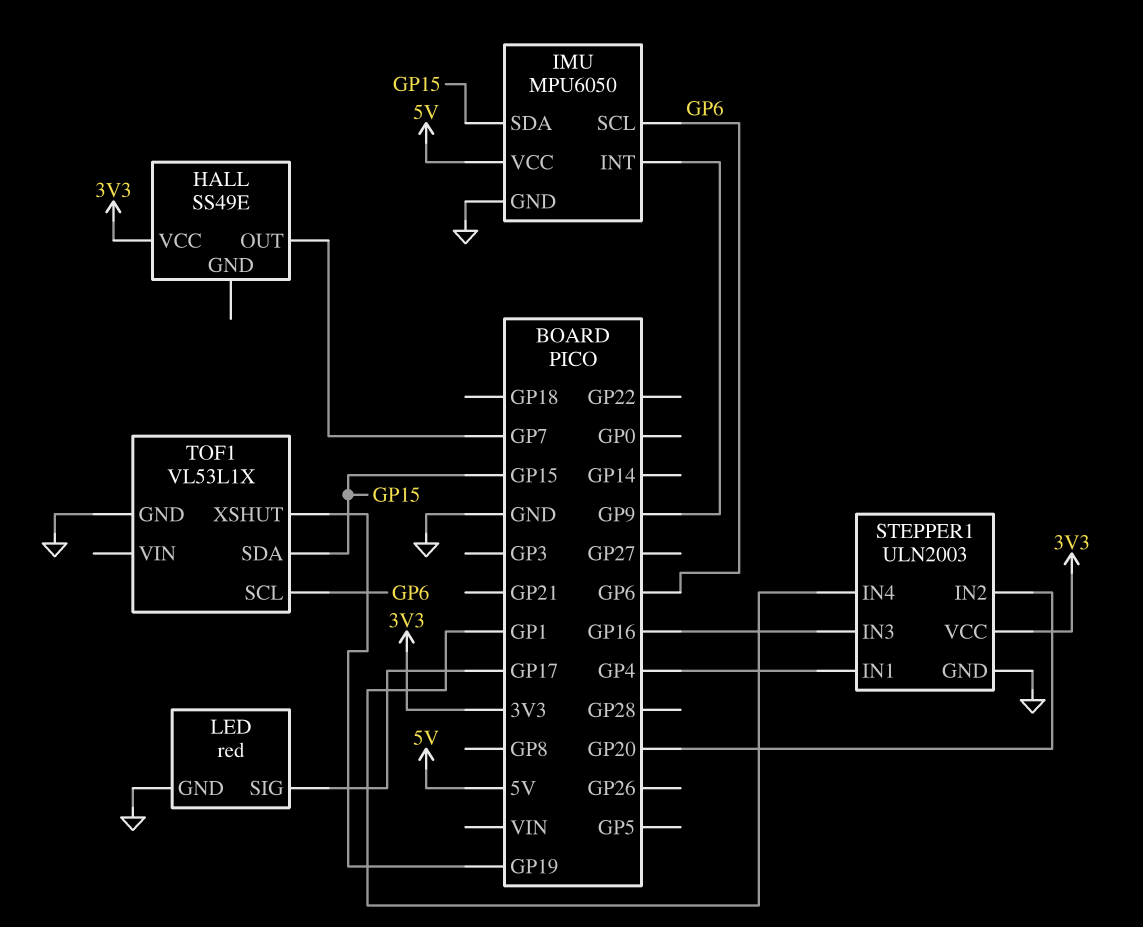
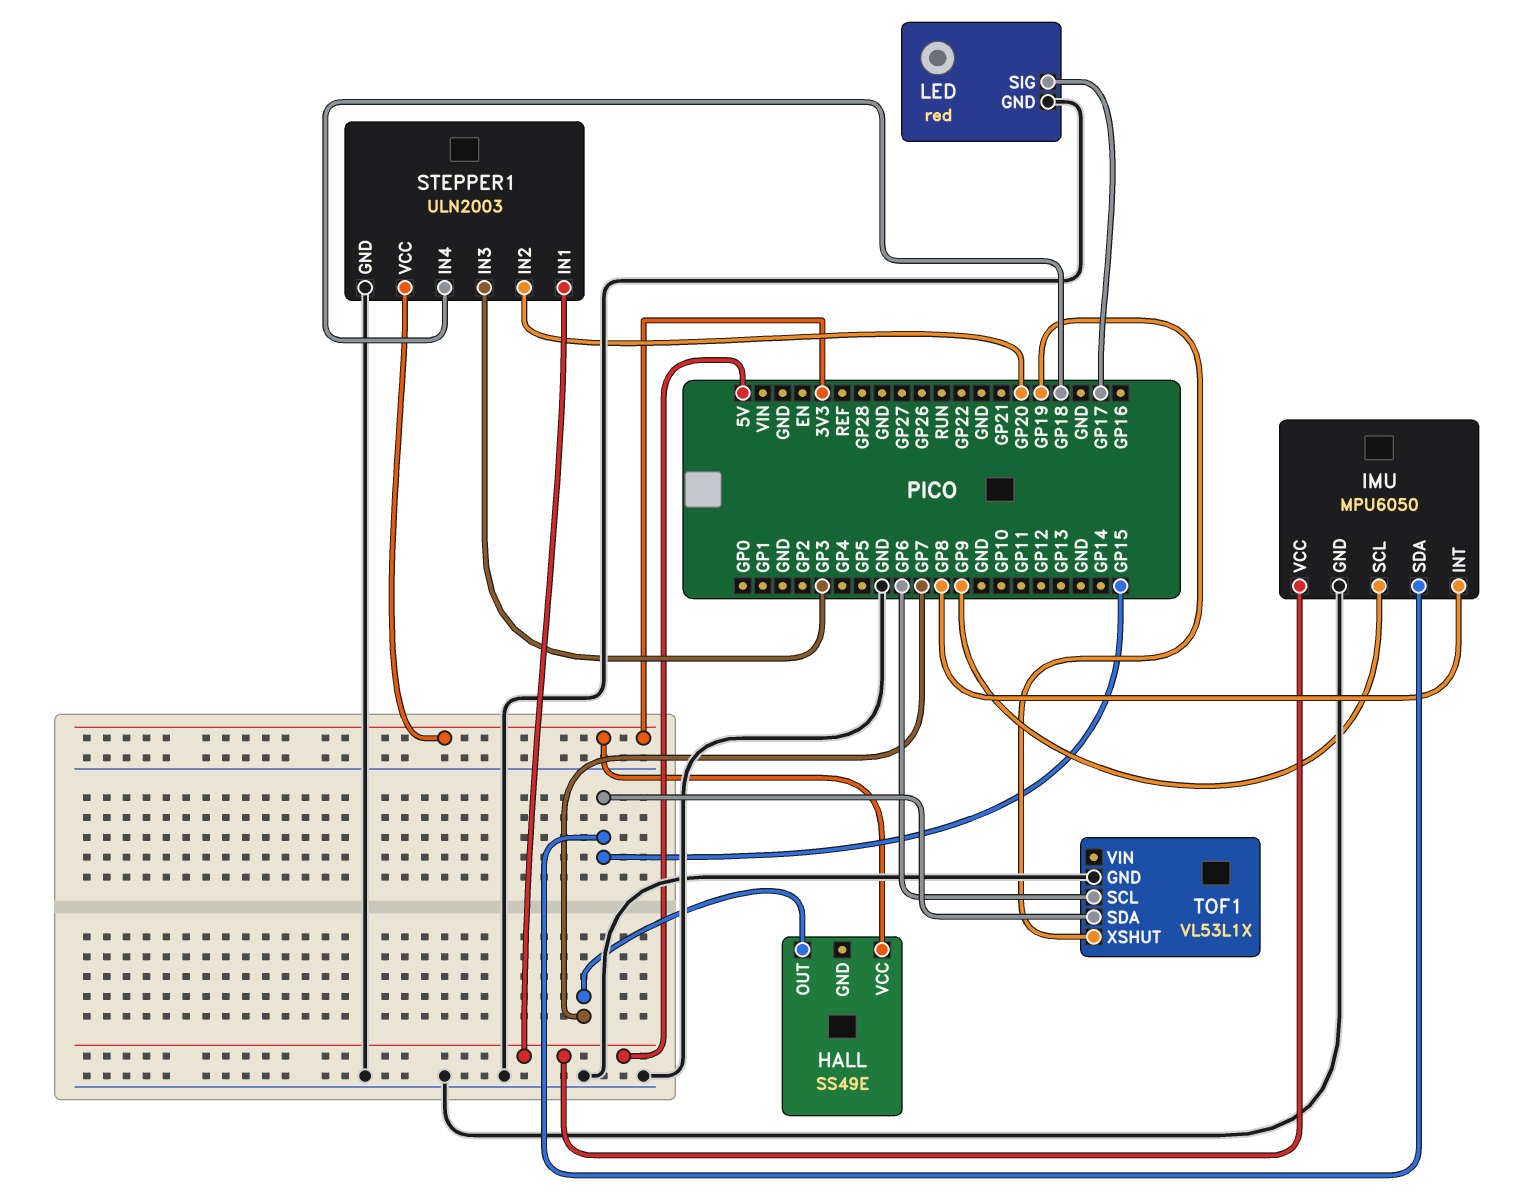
IMU pin INT: GP9 -> GP8
IMU pin SCL: GP6 -> GP9
STEPPER1 pin IN1: GP4 -> 5V
STEPPER1 pin IN3: GP16 -> GP3
STEPPER1 pin IN4: GP1 -> GP18

